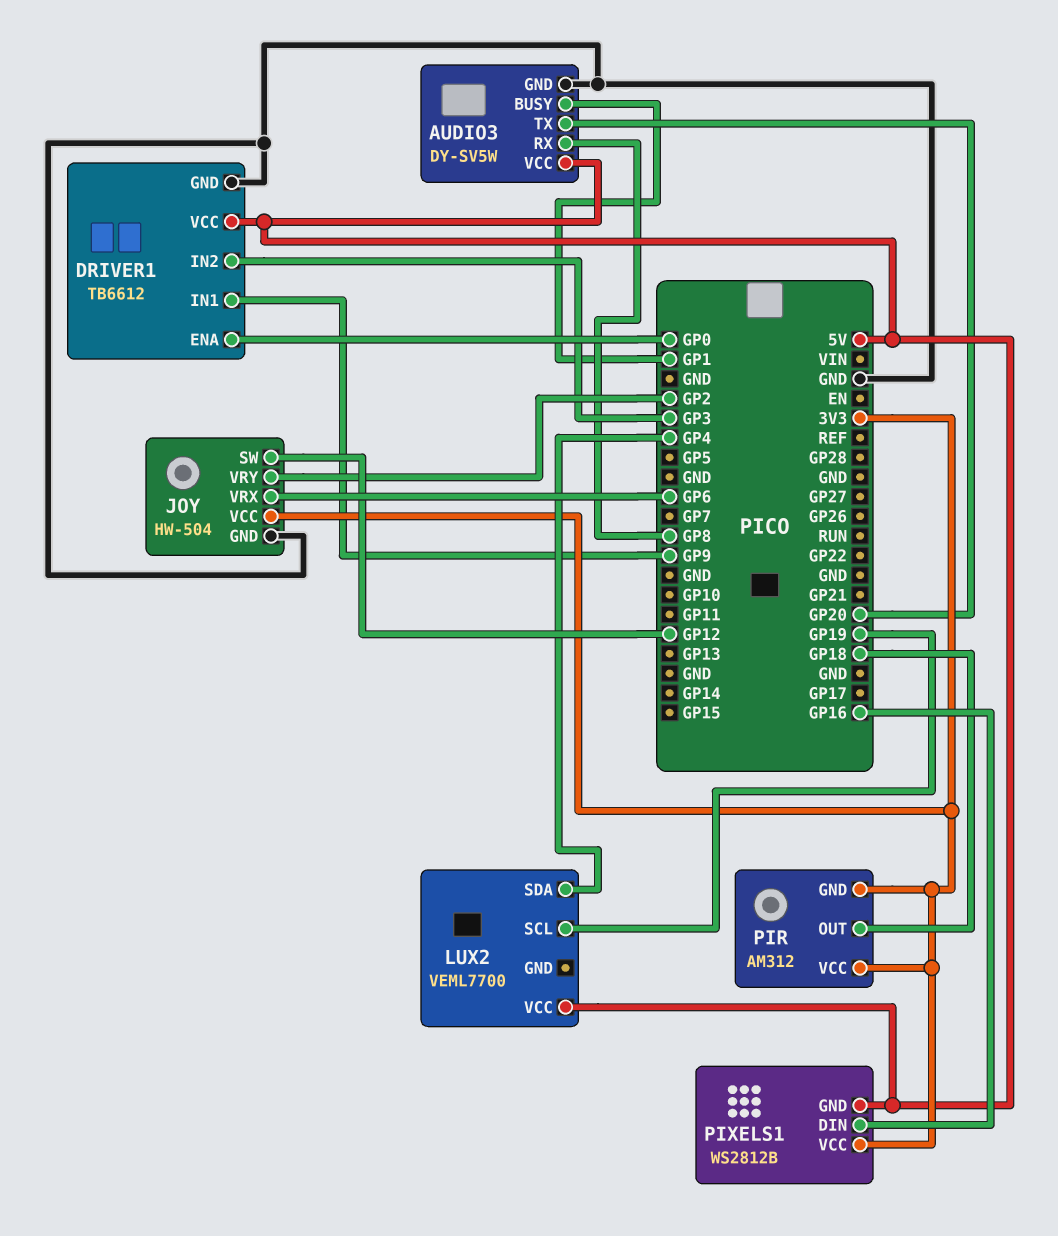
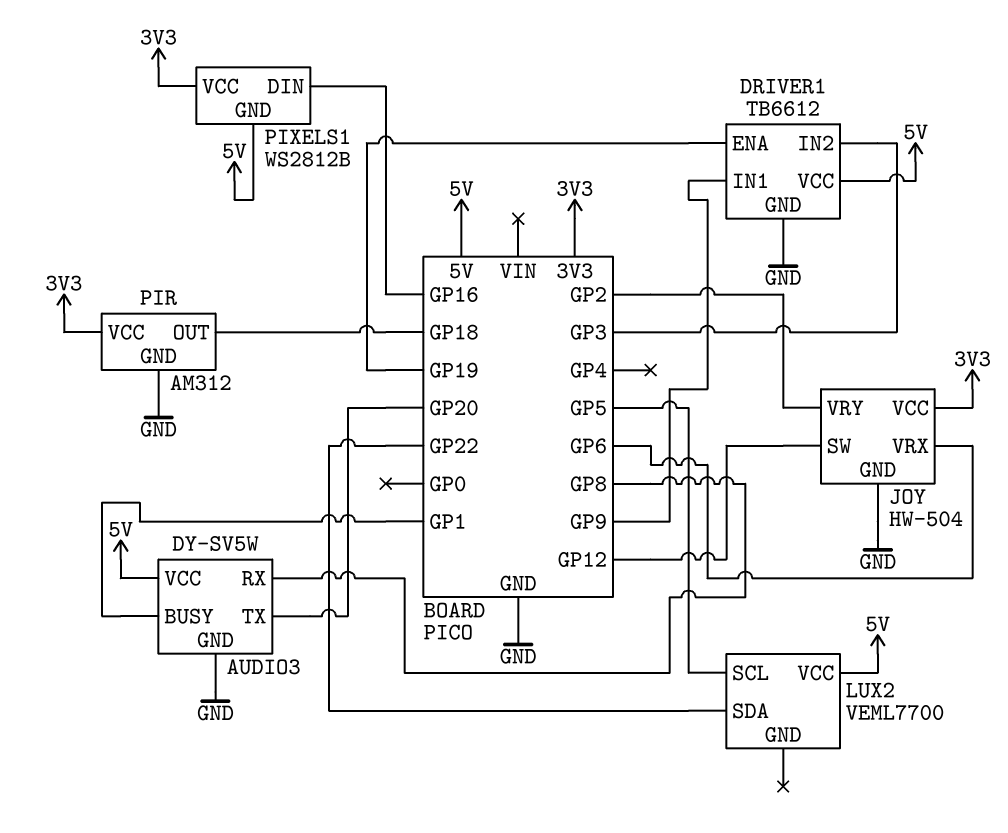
DRIVER1 pin ENA: GP0 -> GP19
LUX2 pin SCL: GP19 -> GP5
LUX2 pin SDA: GP4 -> GP22
PIR pin GND: 3V3 -> GND

